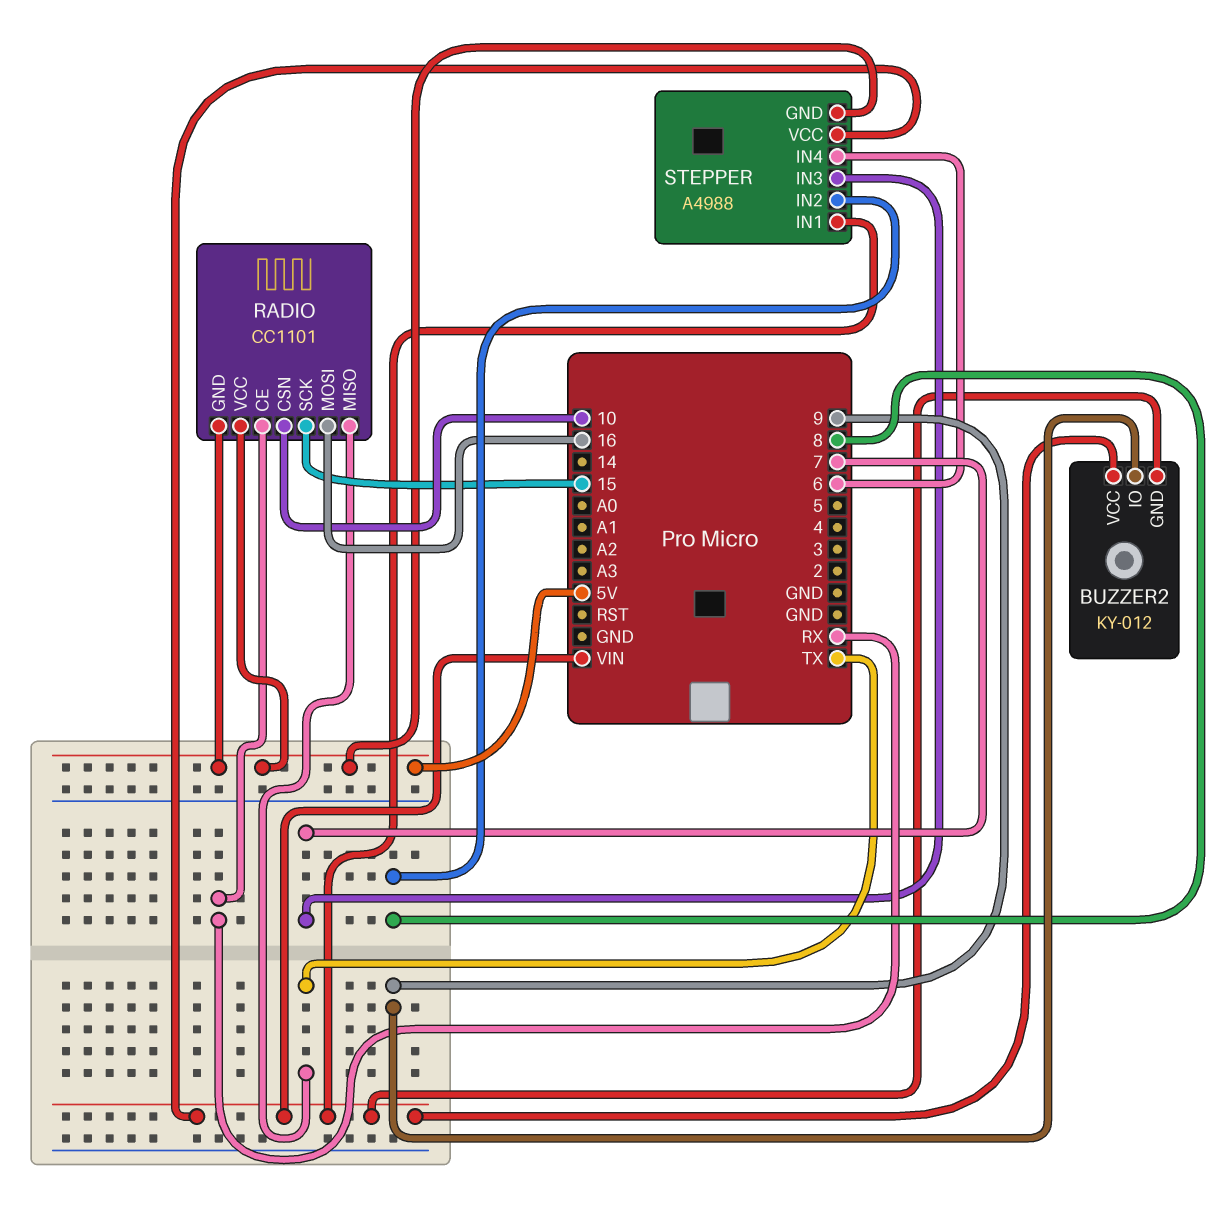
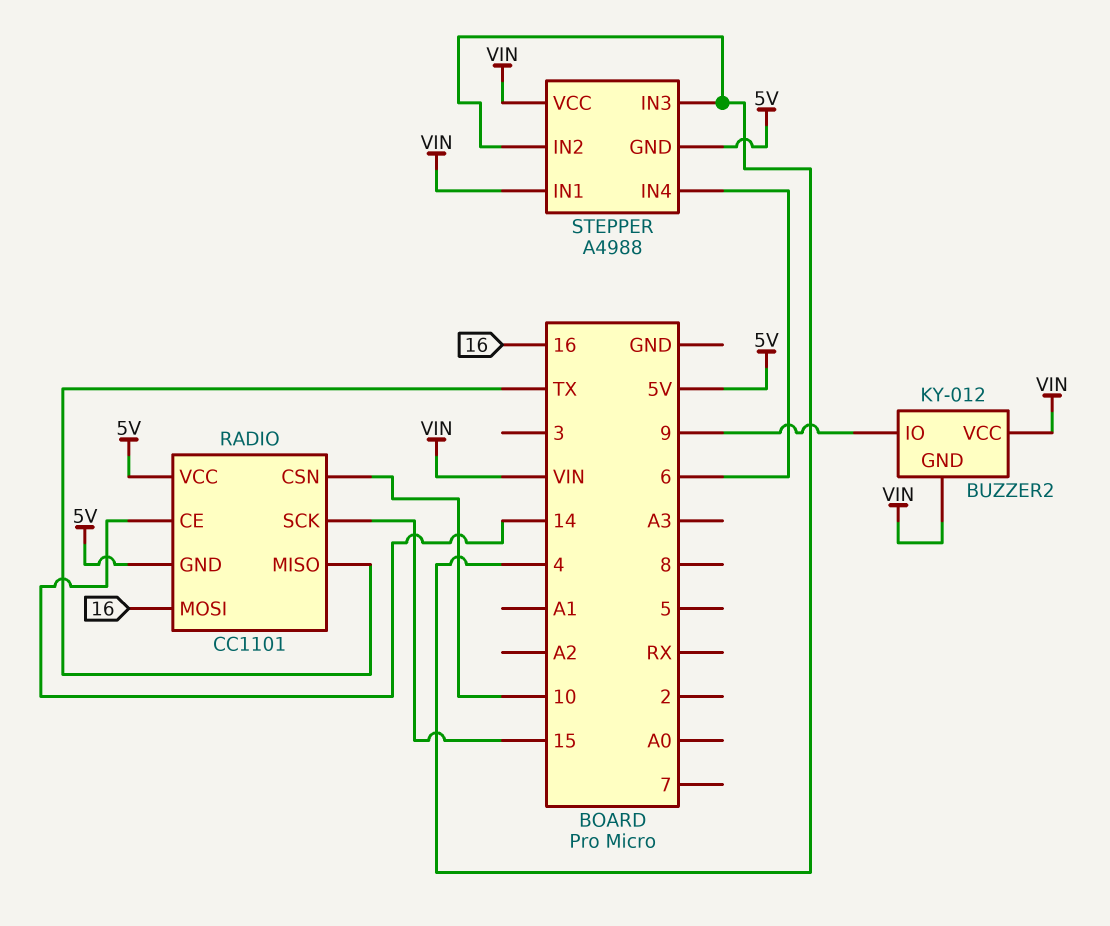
RADIO pin CE: RX -> 14
STEPPER pin IN2: 8 -> 4
STEPPER pin IN3: 7 -> 4

